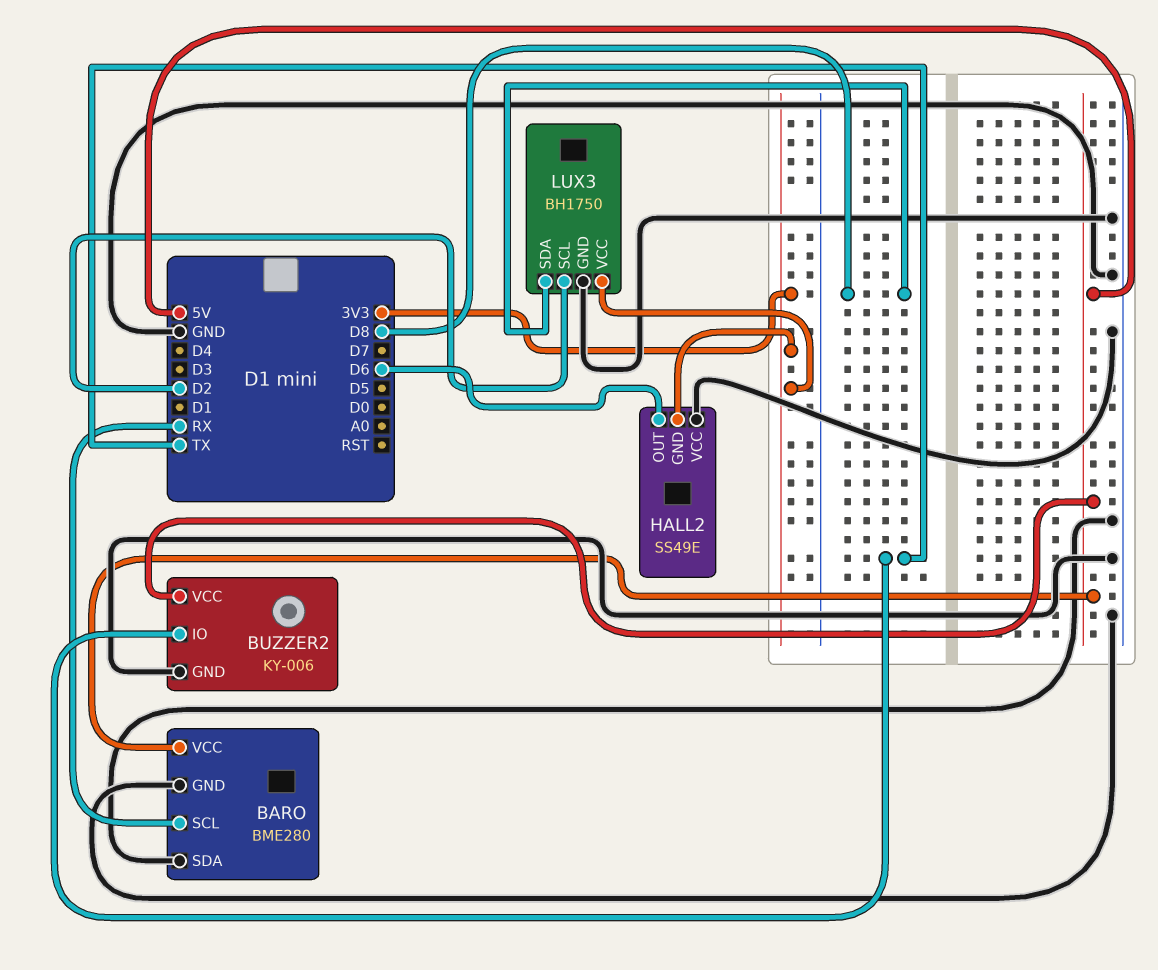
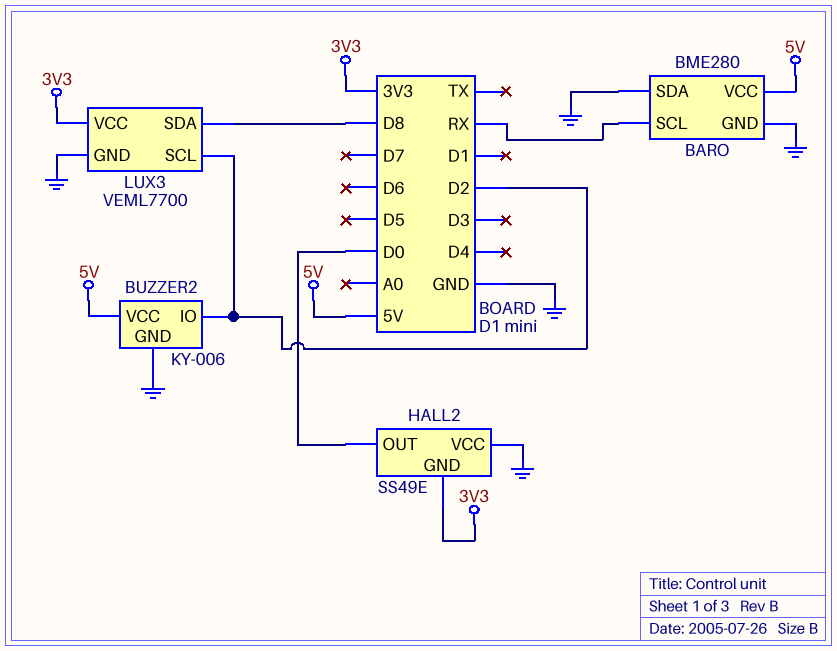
BUZZER2 pin IO: TX -> D2
HALL2 pin OUT: D6 -> D0
LUX3: BH1750 -> VEML7700

